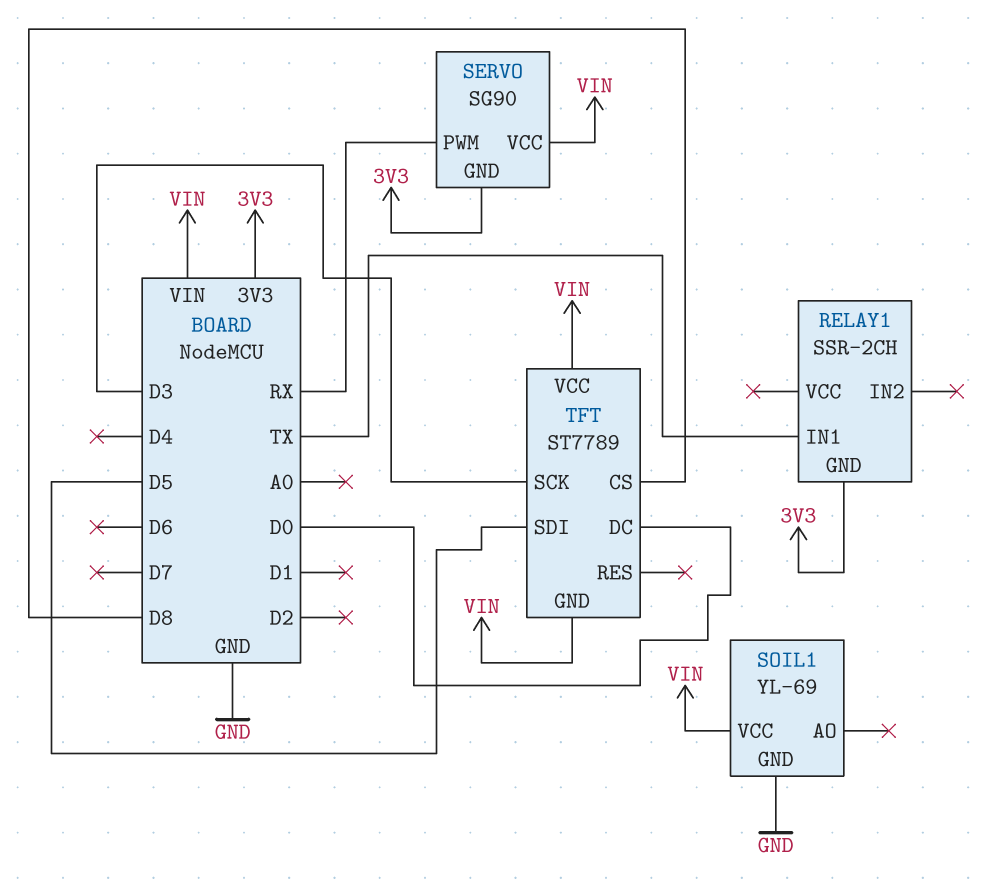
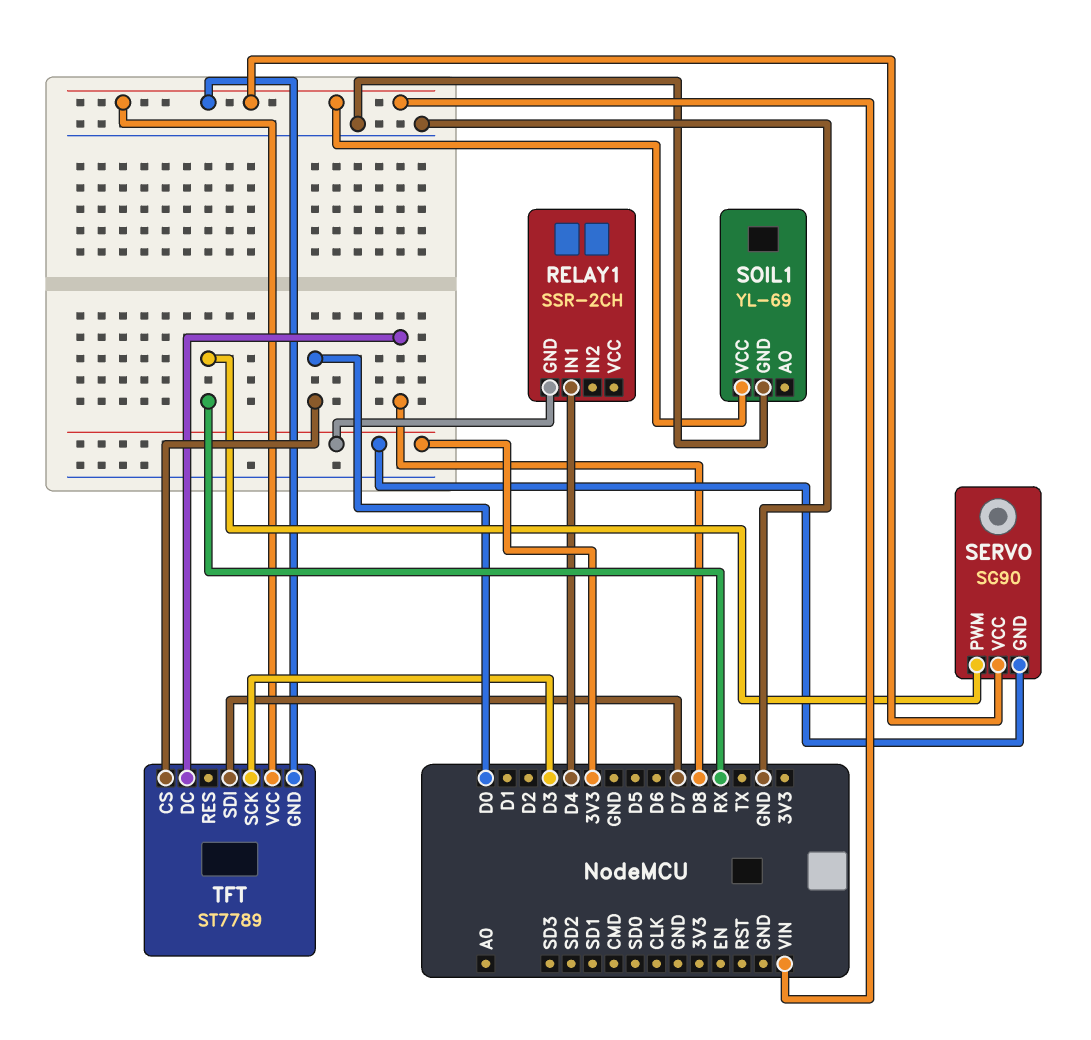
RELAY1 pin IN1: TX -> D4
TFT pin CS: D8 -> D0
TFT pin DC: D0 -> D8
TFT pin SDI: D5 -> D7

